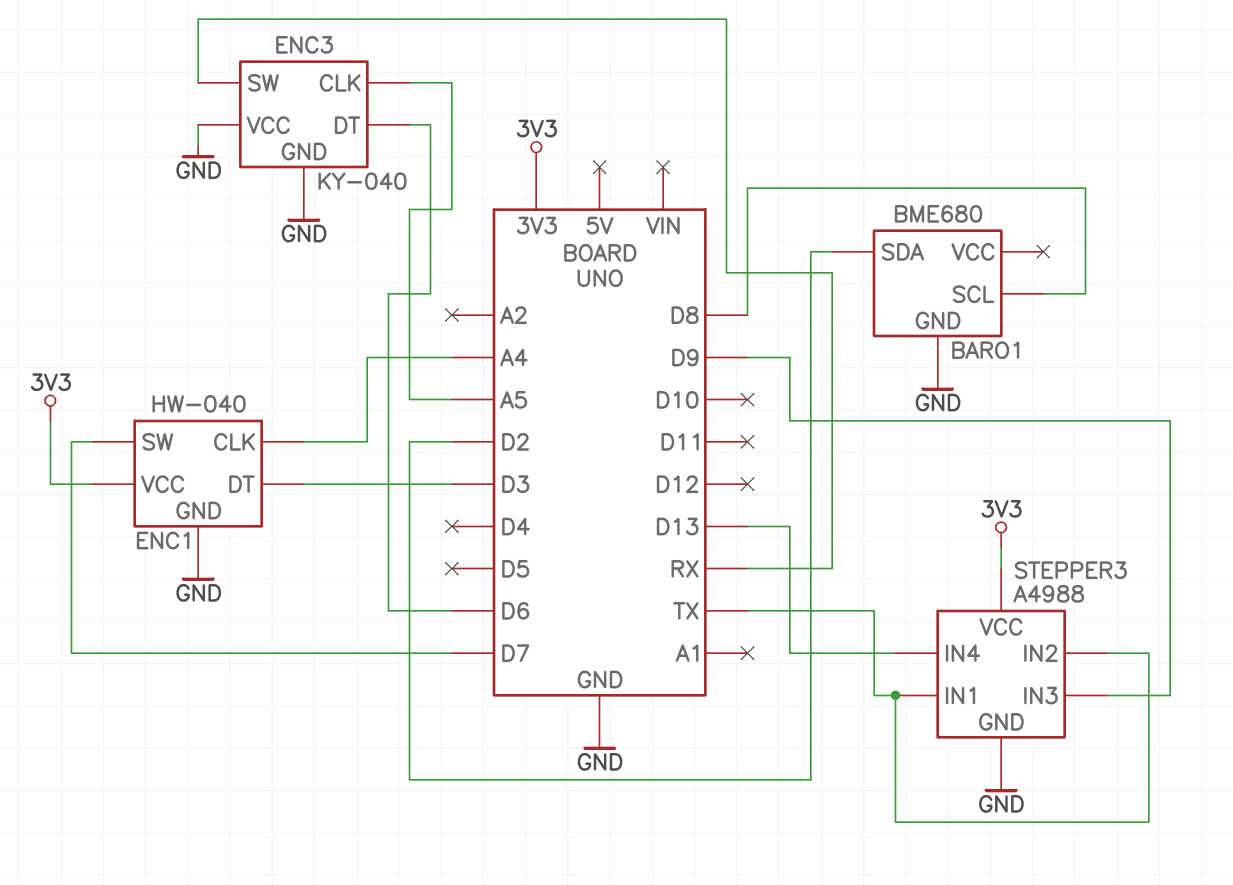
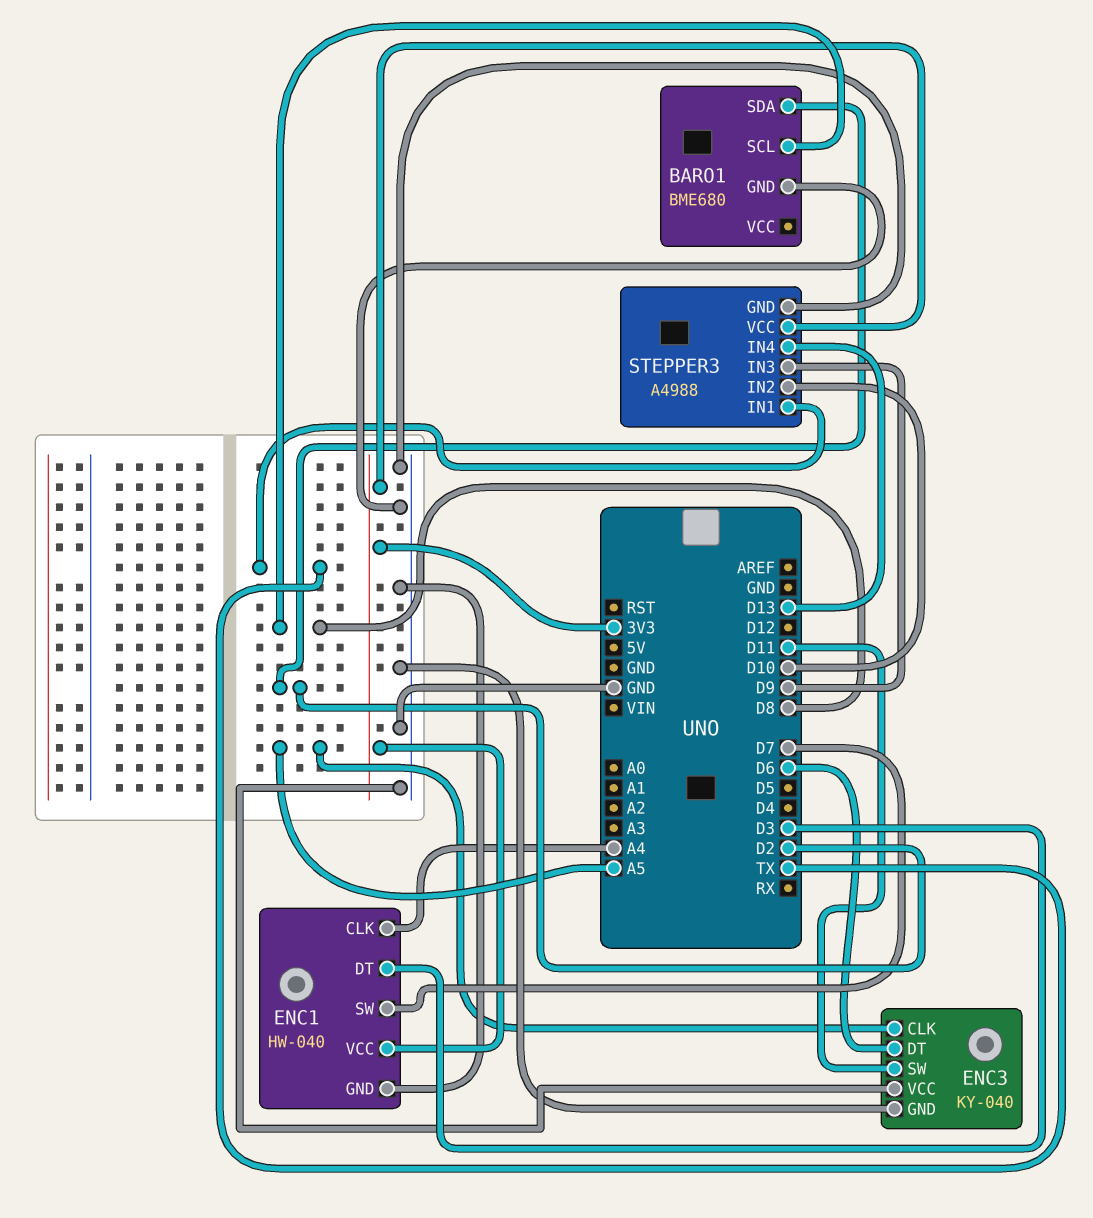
ENC3 pin SW: RX -> D11
STEPPER3 pin IN2: TX -> D10

